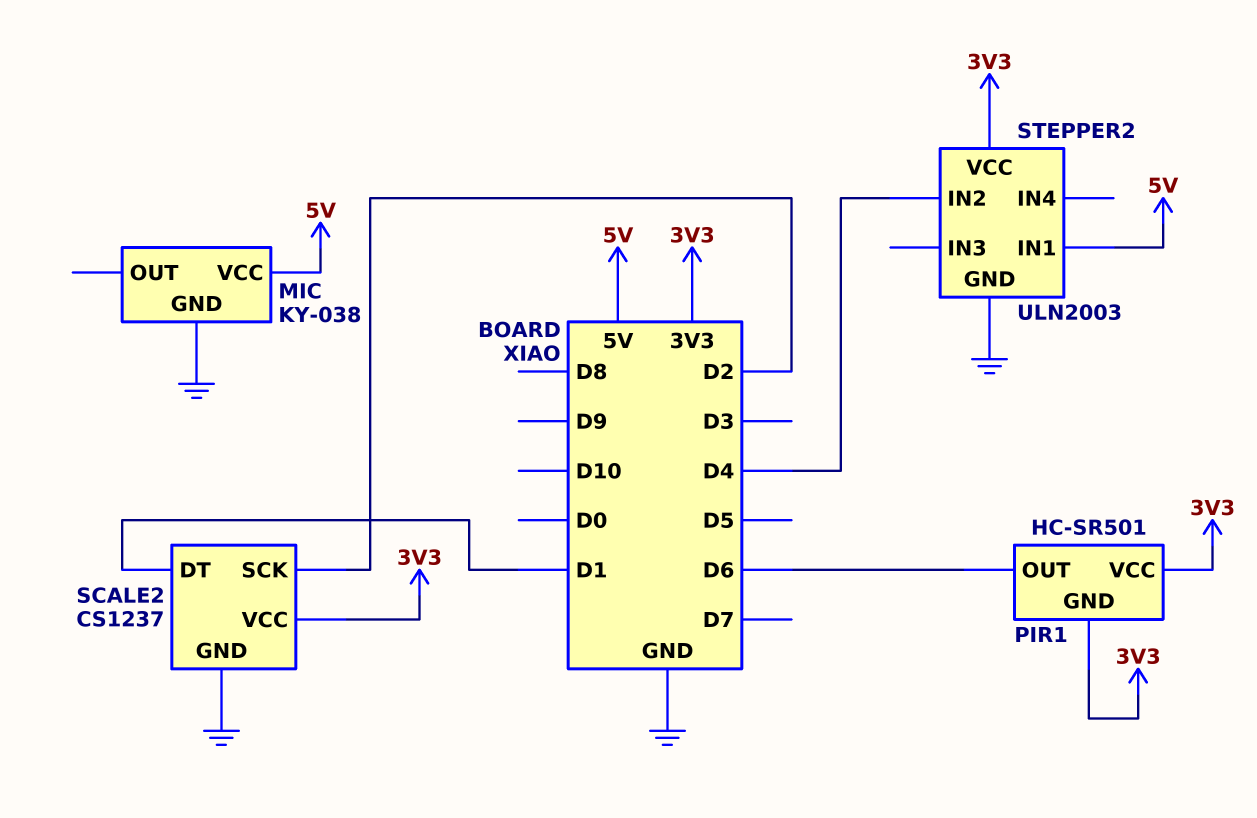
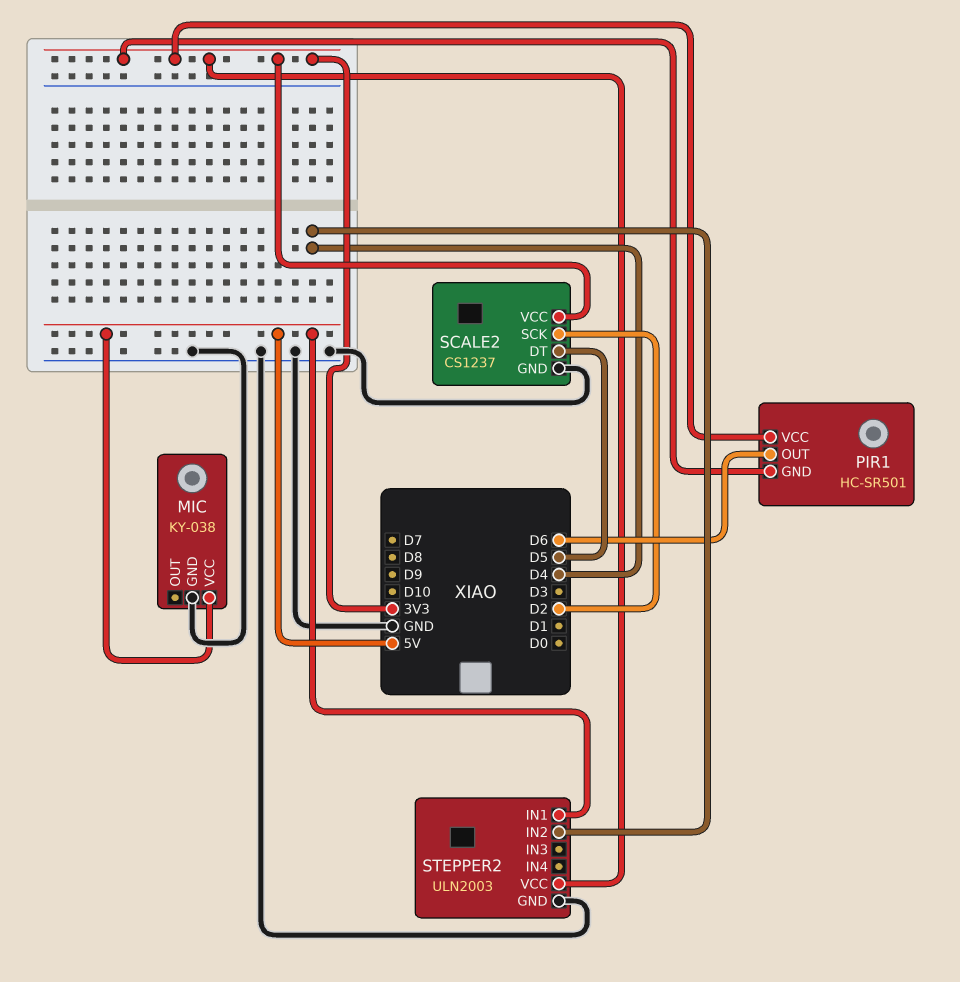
SCALE2 pin DT: D1 -> D5

